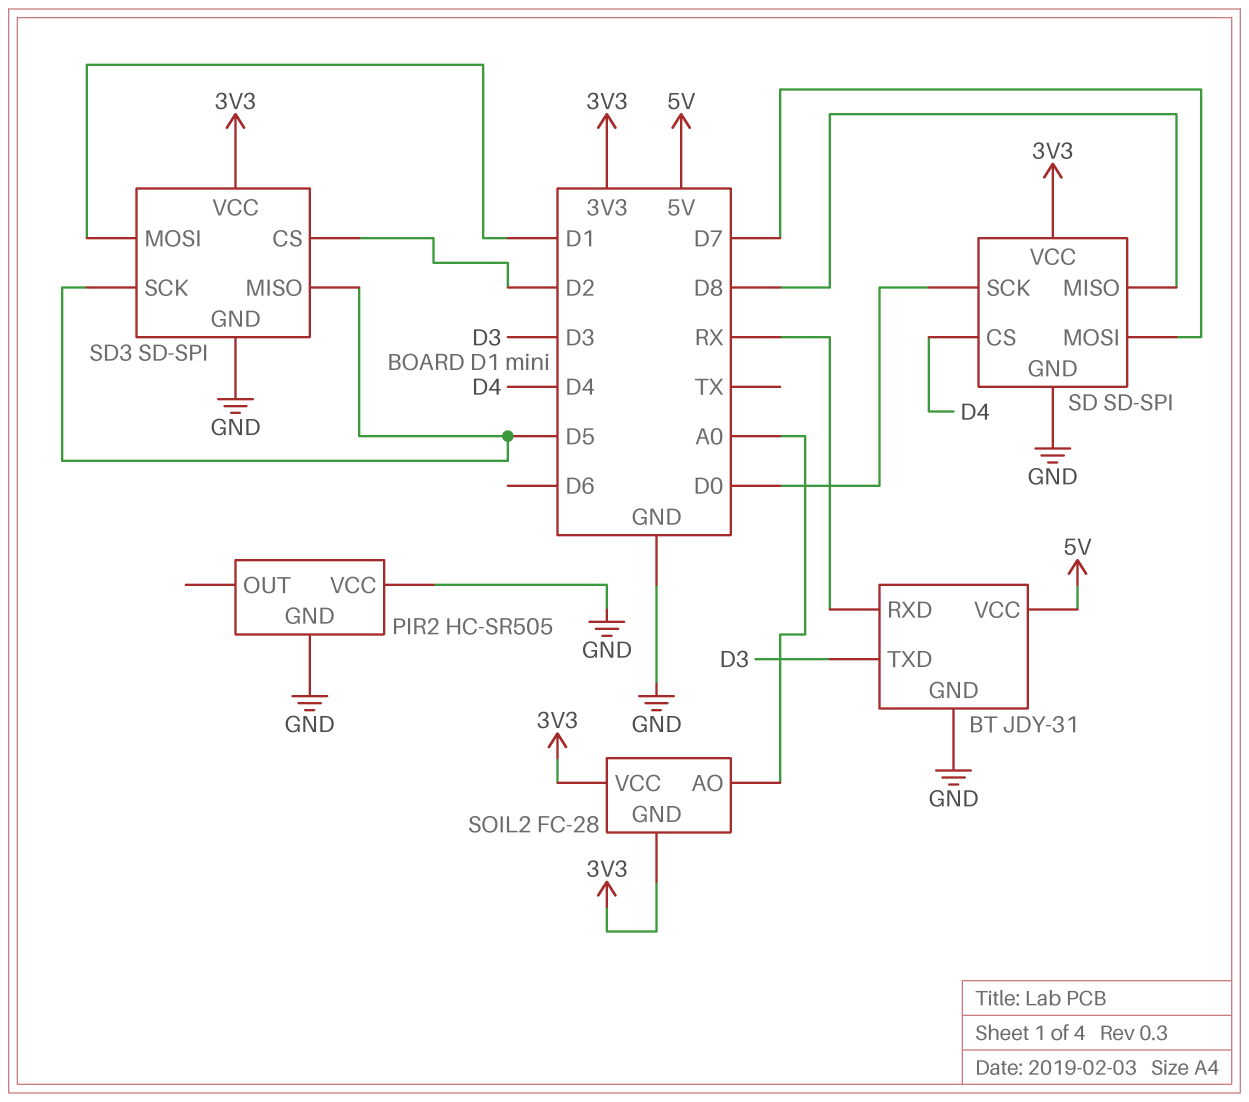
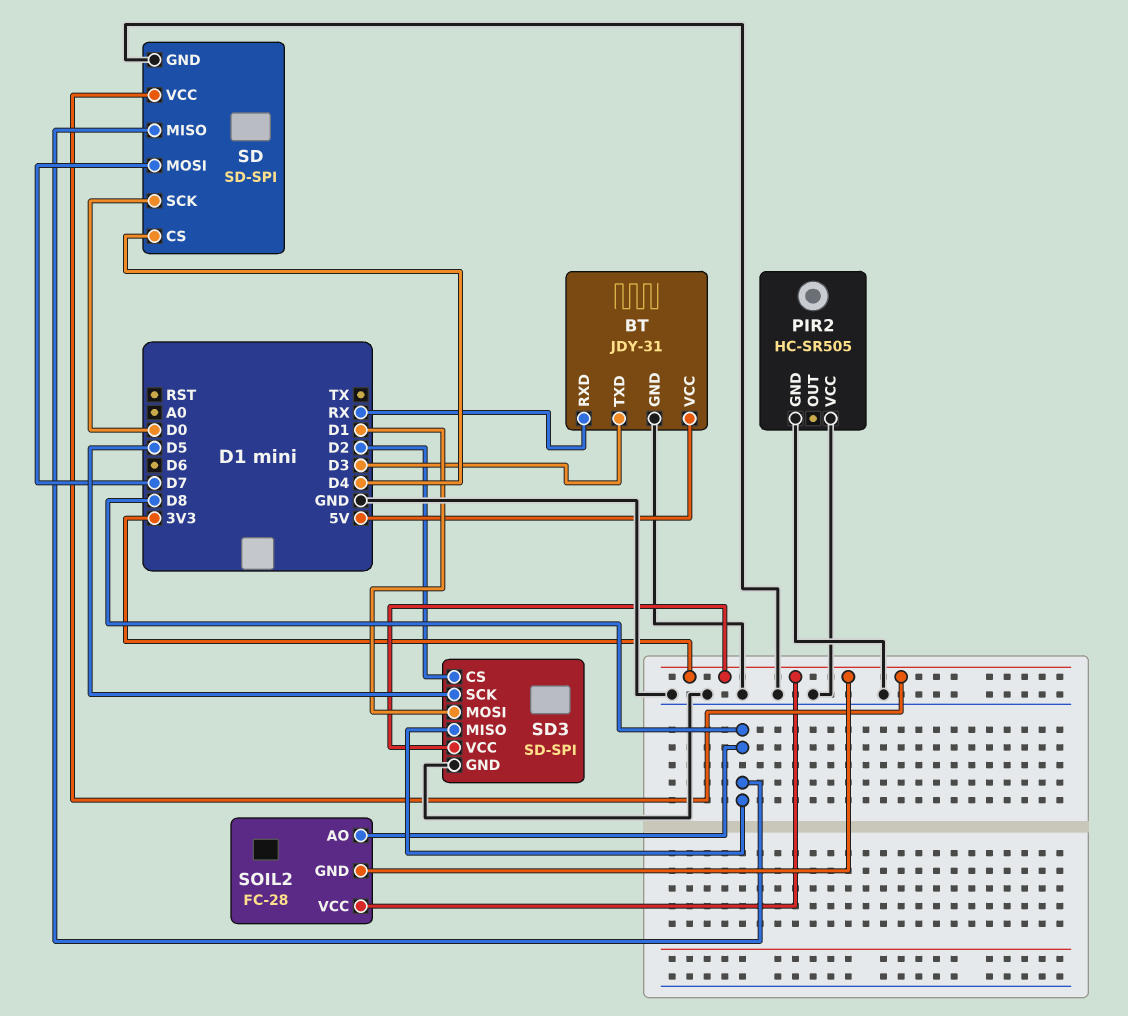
SD3 pin MISO: D5 -> D8
SOIL2 pin AO: A0 -> D8

